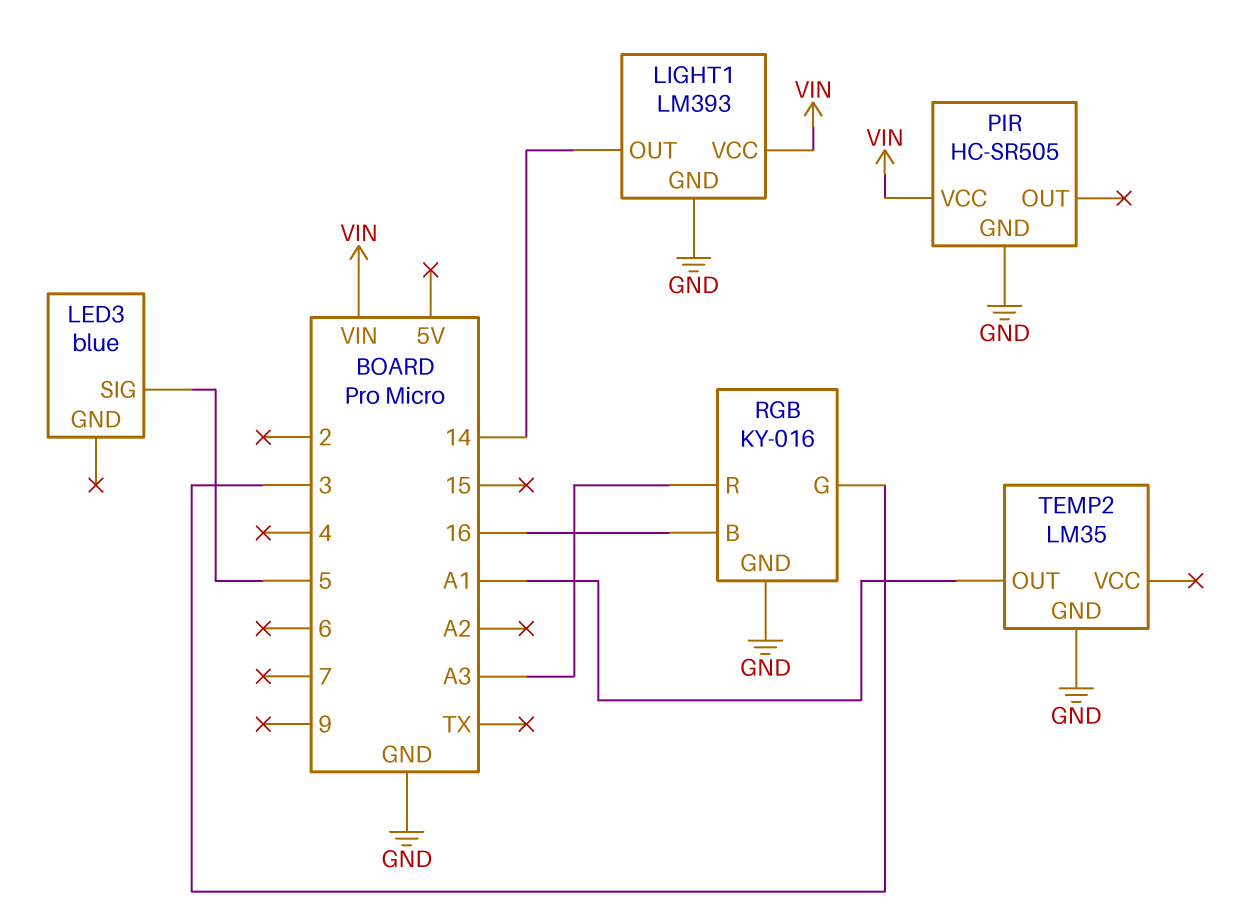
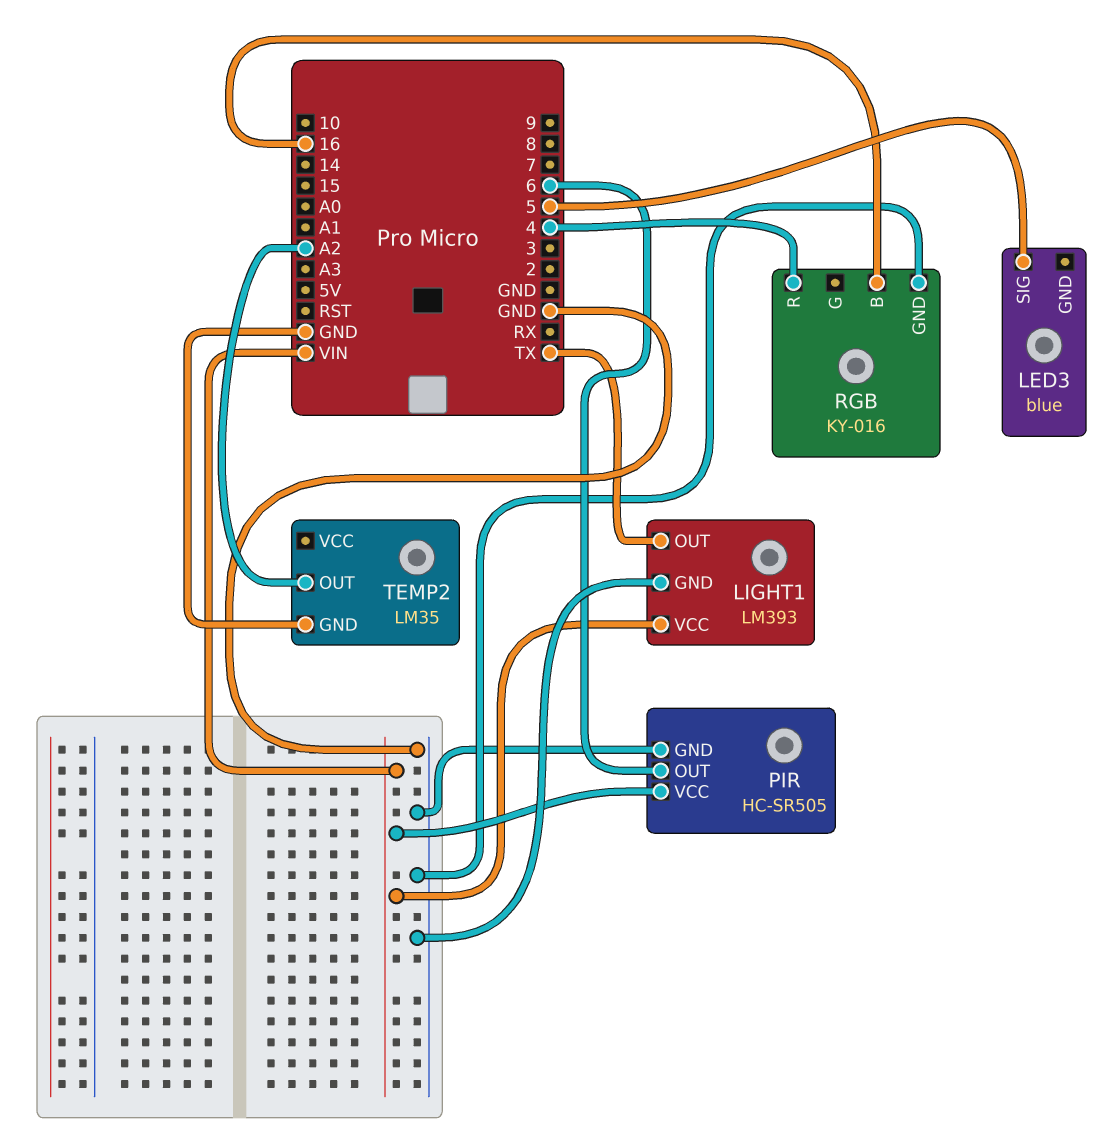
LIGHT1 pin OUT: 14 -> TX
PIR pin OUT: none -> 6
RGB pin G: 3 -> none
RGB pin R: A3 -> 4
TEMP2 pin OUT: A1 -> A2

